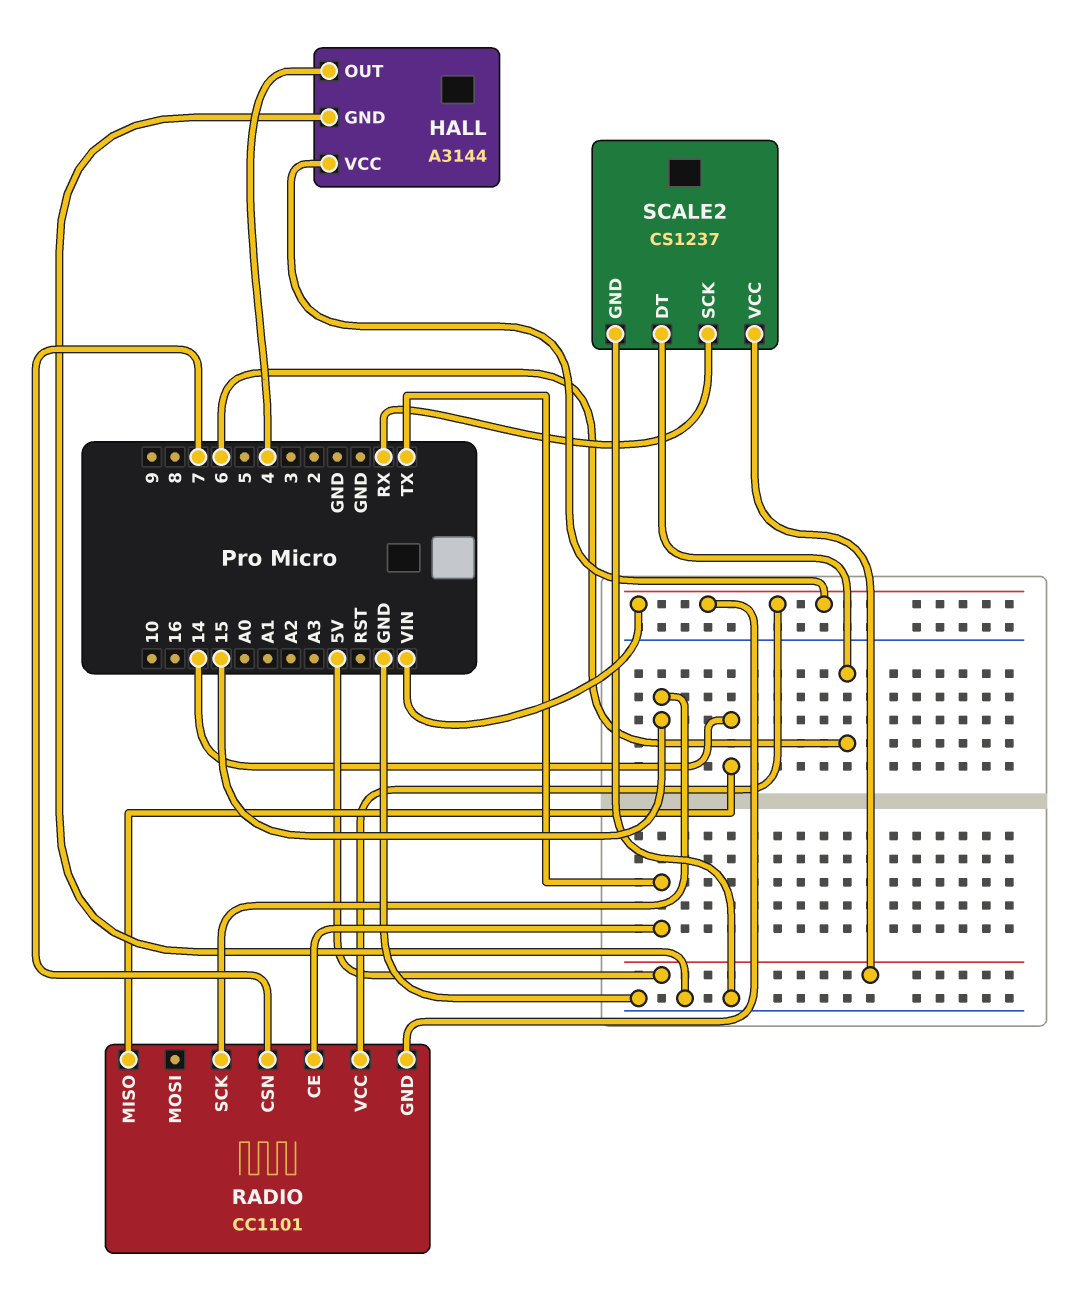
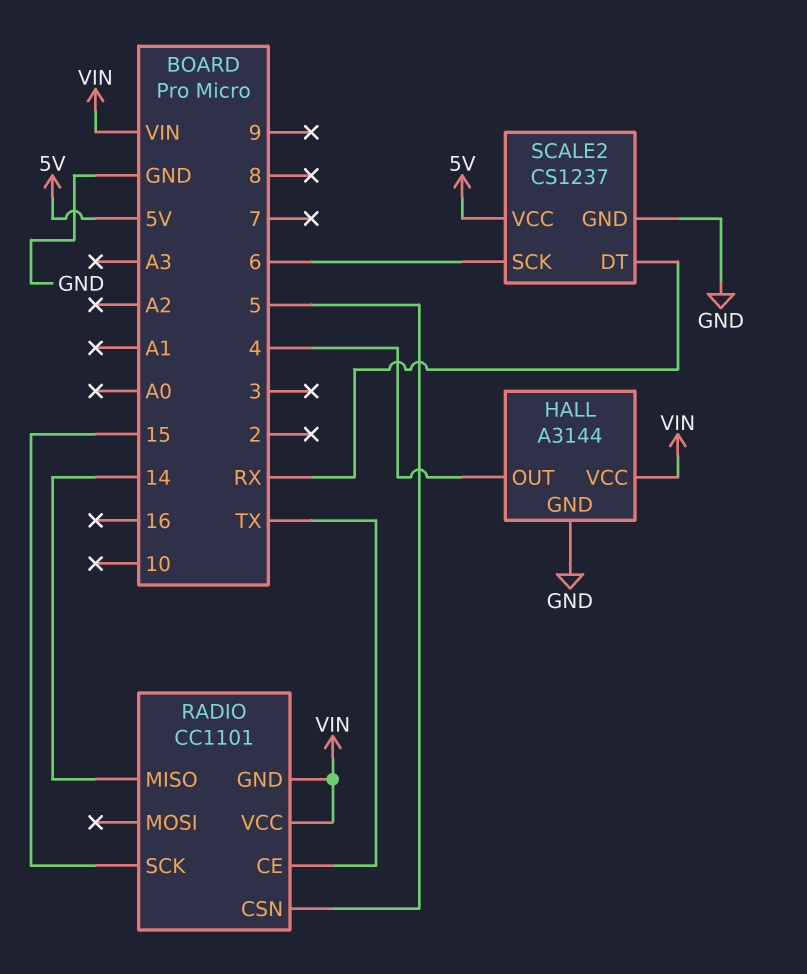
RADIO pin CSN: 7 -> 5
SCALE2 pin DT: 6 -> RX
SCALE2 pin SCK: RX -> 6

